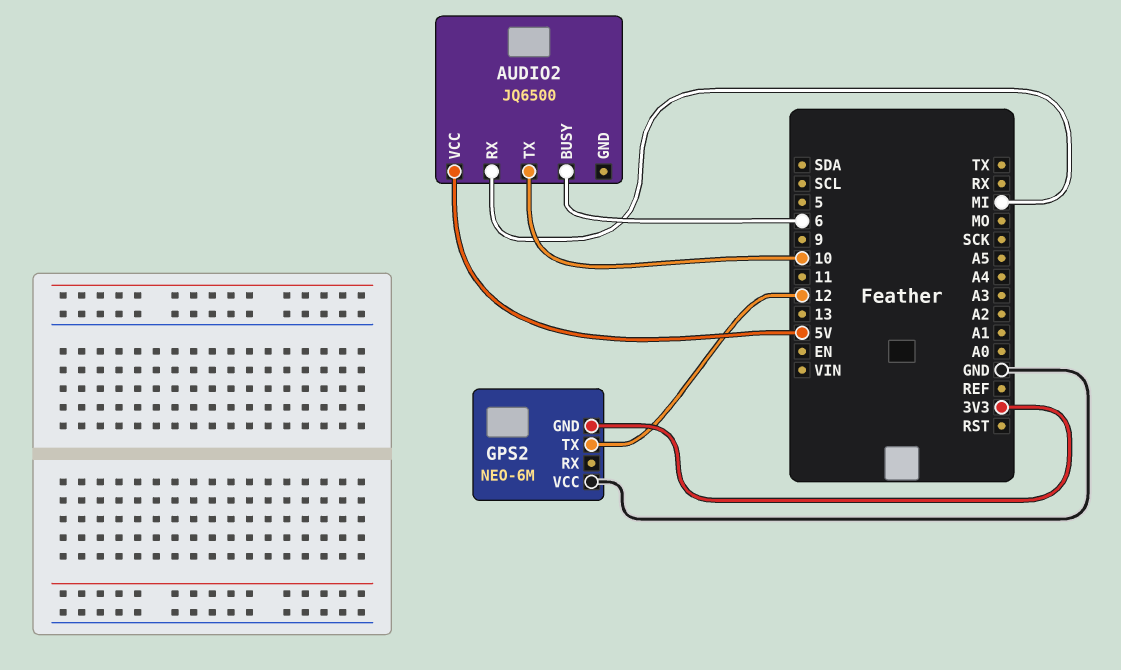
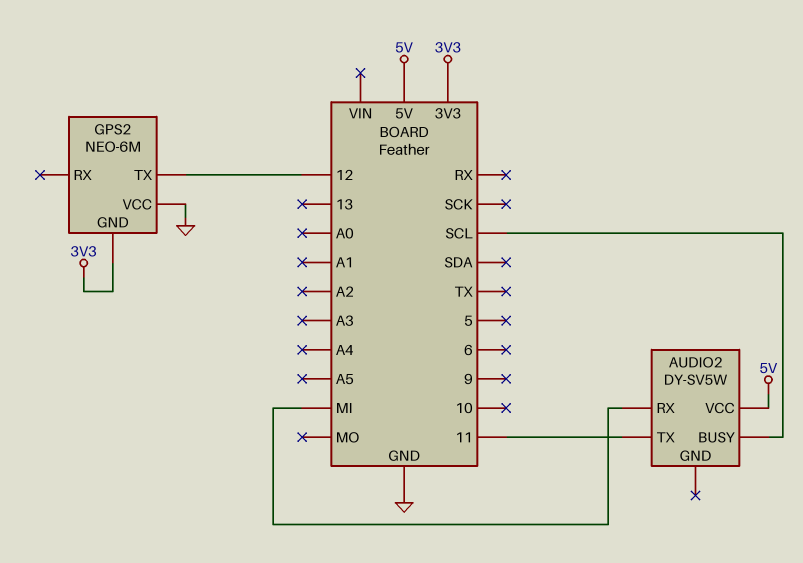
AUDIO2: JQ6500 -> DY-SV5W
AUDIO2 pin BUSY: 6 -> SCL
AUDIO2 pin TX: 10 -> 11

